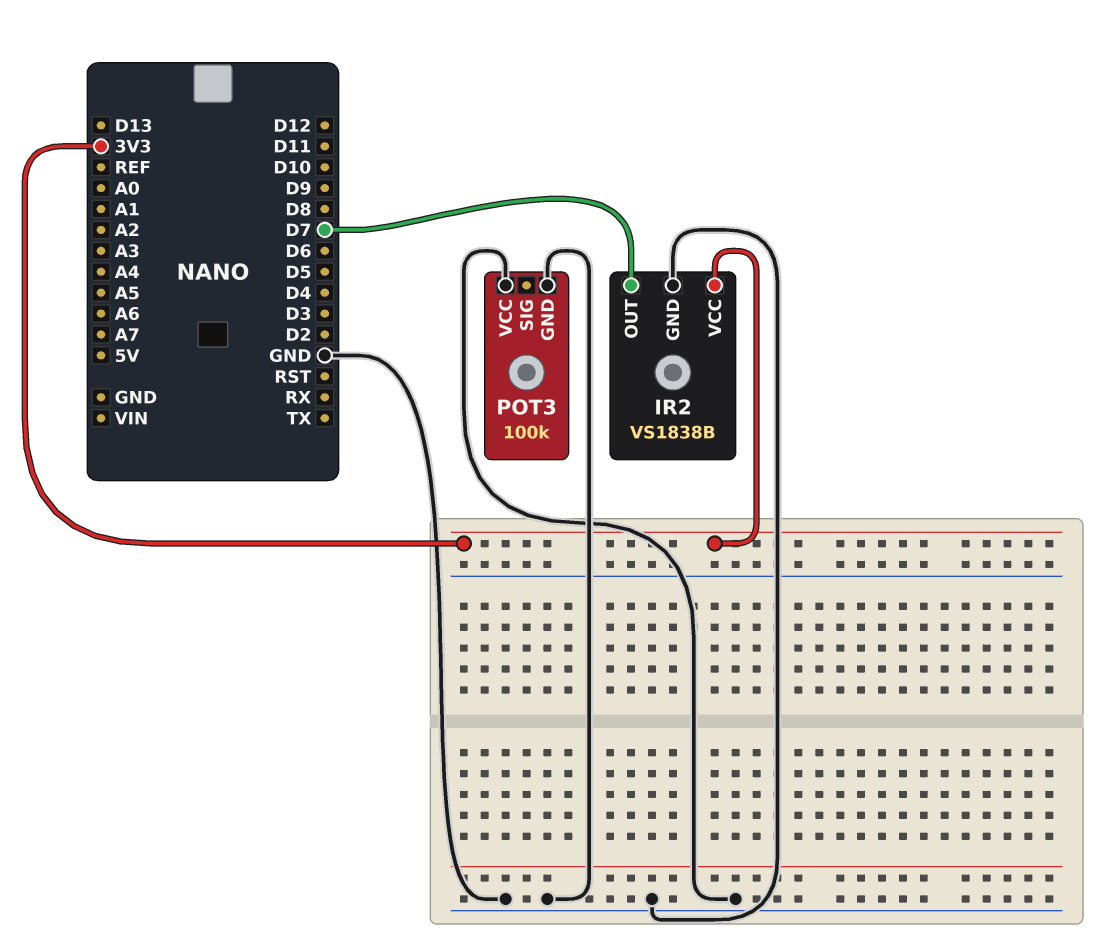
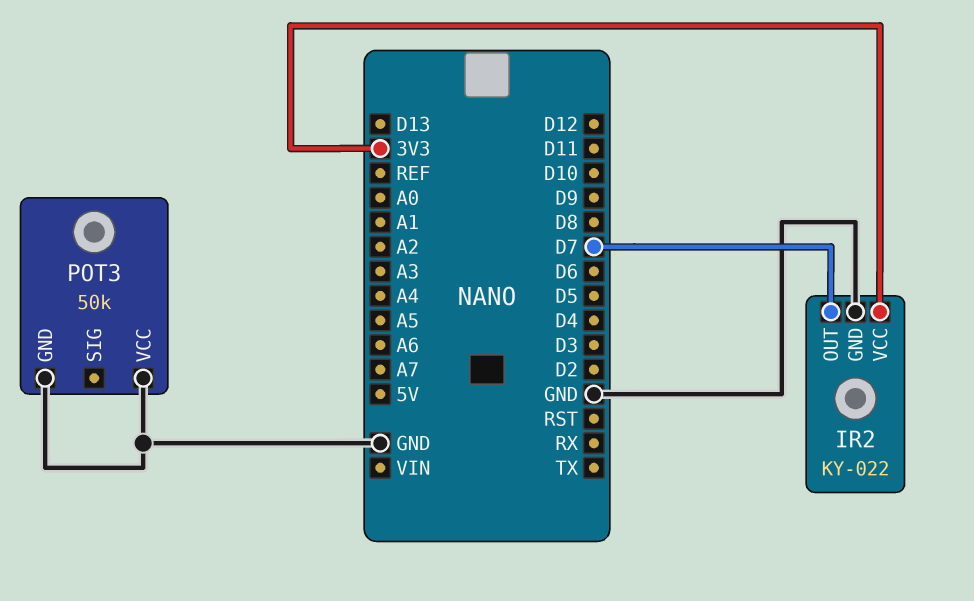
IR2: VS1838B -> KY-022
POT3: 100k -> 50k

